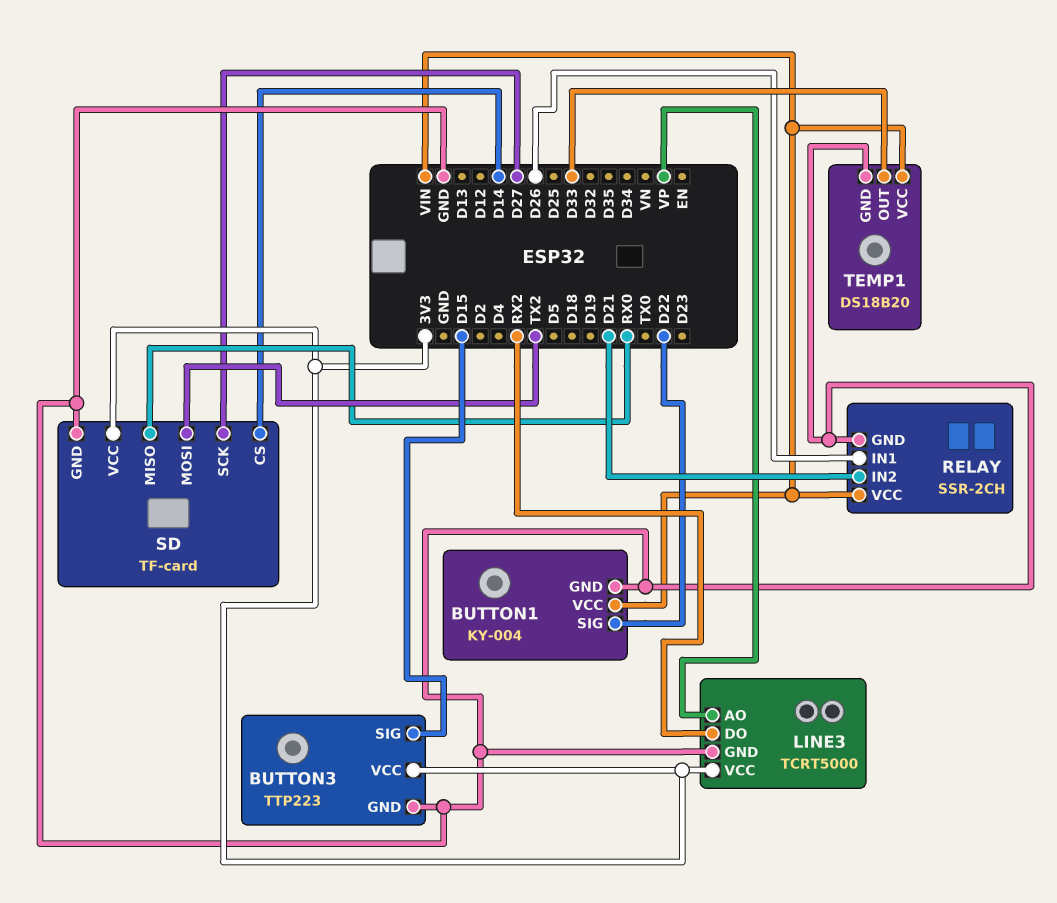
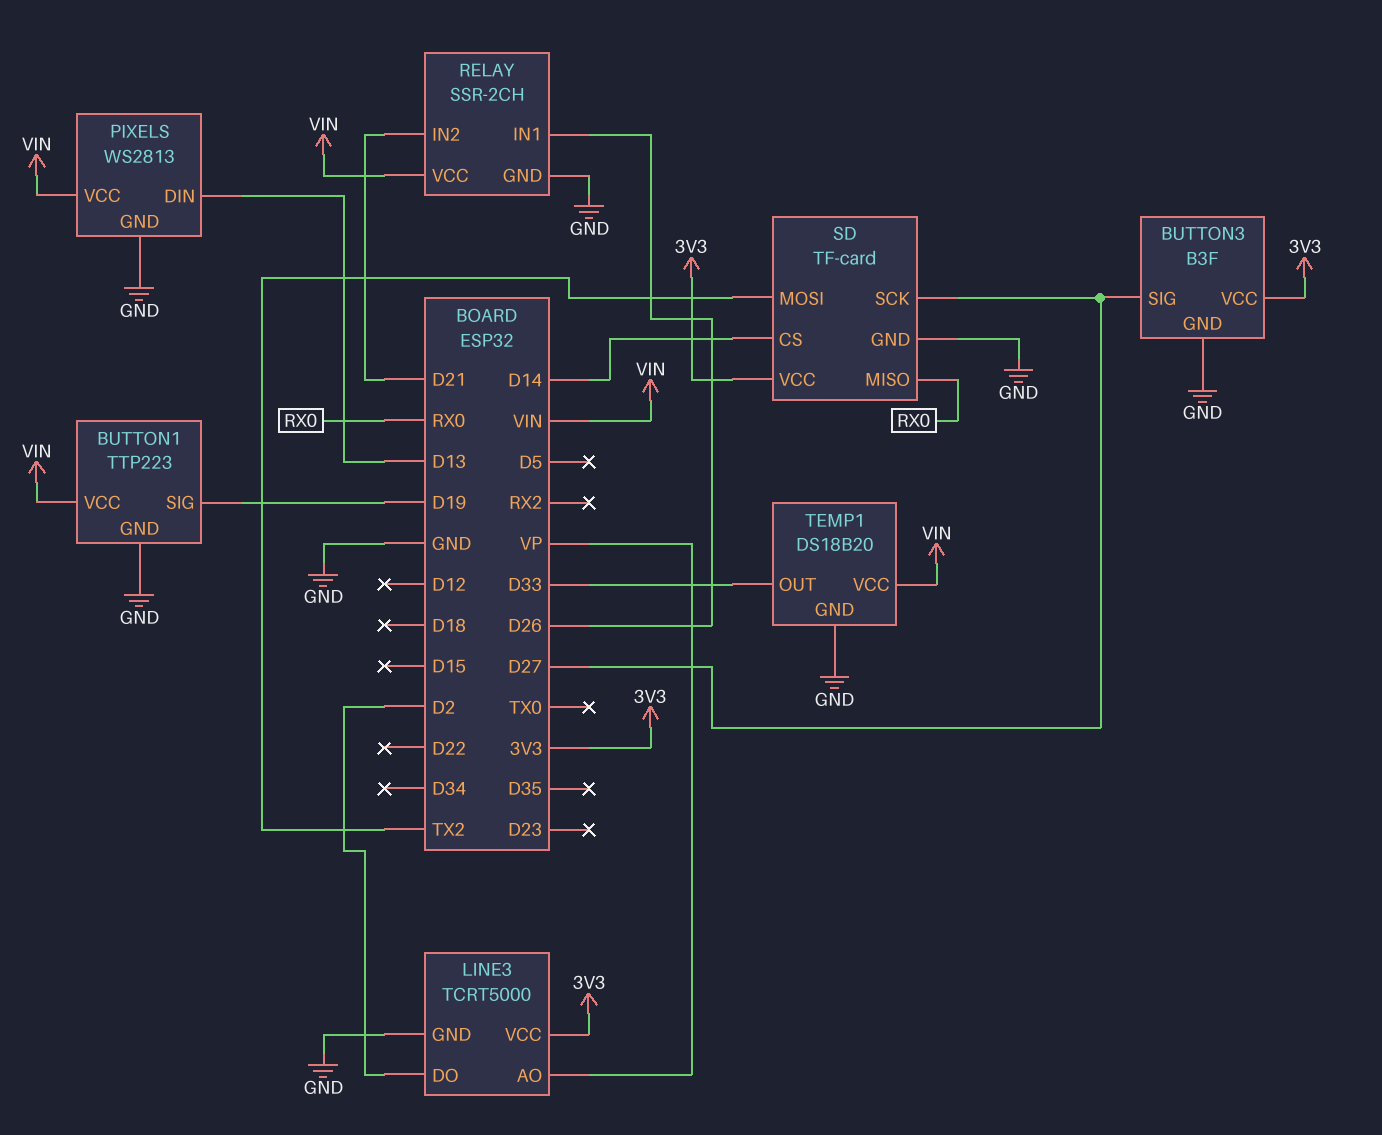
BUTTON1: KY-004 -> TTP223
BUTTON1 pin SIG: D22 -> D19
BUTTON3: TTP223 -> B3F
BUTTON3 pin SIG: D15 -> D27
LINE3 pin DO: RX2 -> D2
PIXELS: none -> WS2813
PIXELS pin DIN: none -> D13
PIXELS pin GND: none -> GND
PIXELS pin VCC: none -> VIN

